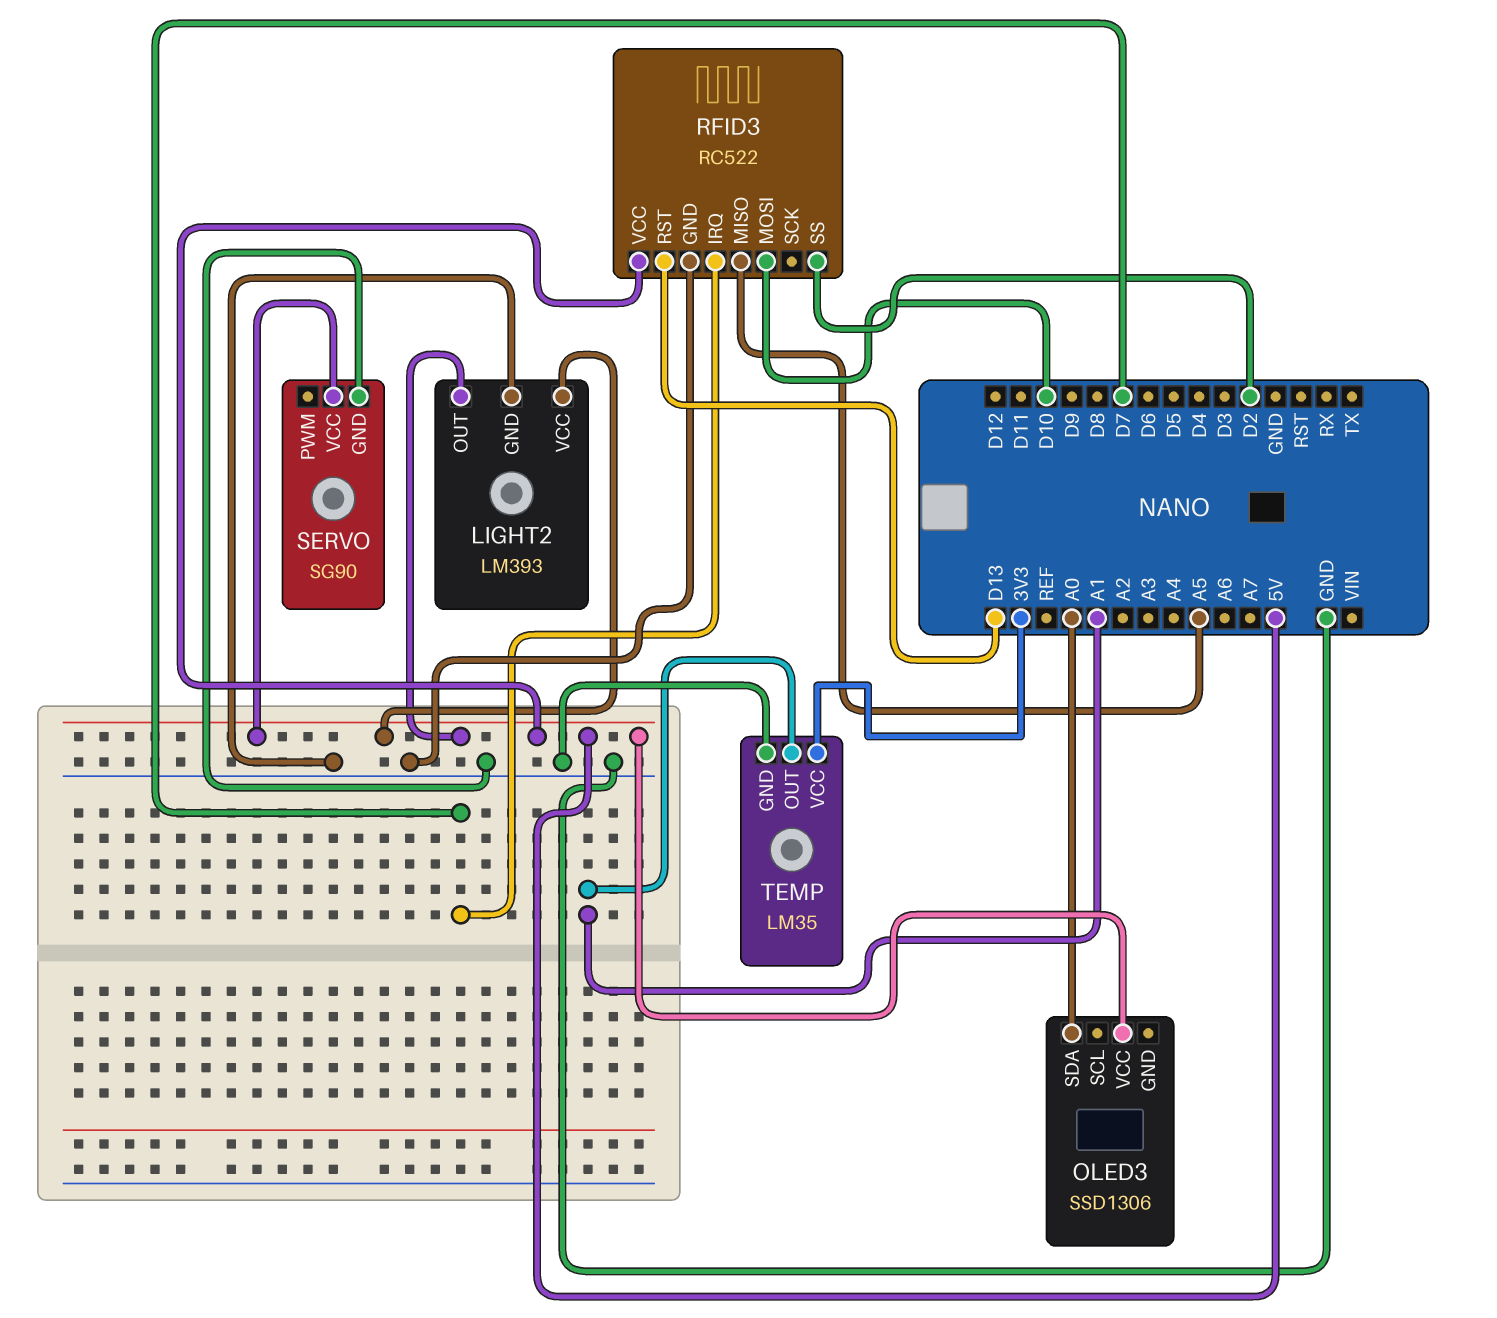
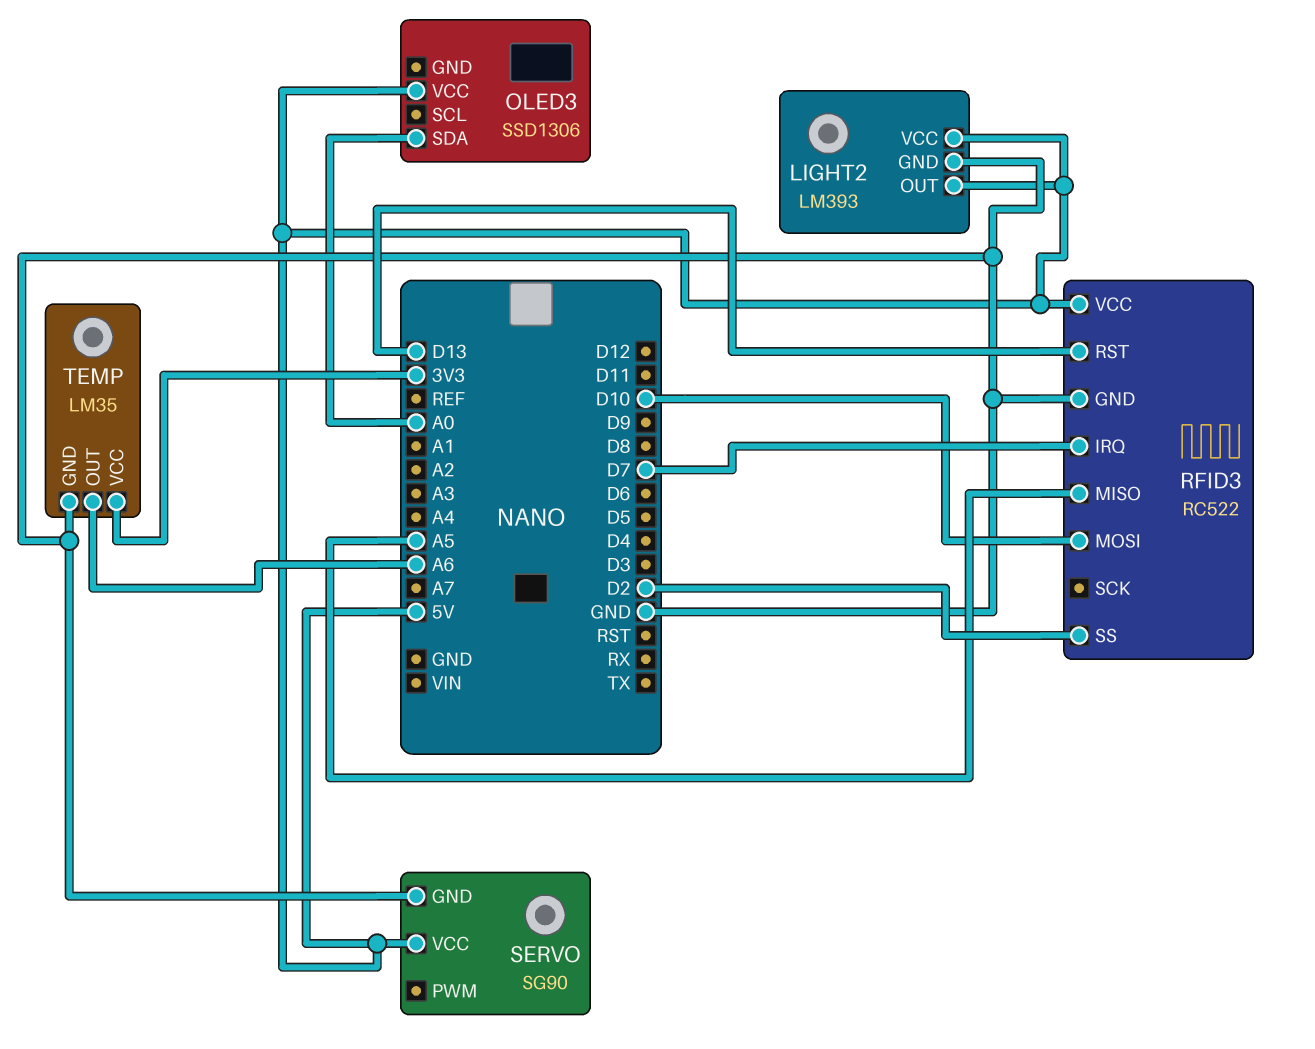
TEMP pin OUT: A1 -> A6

